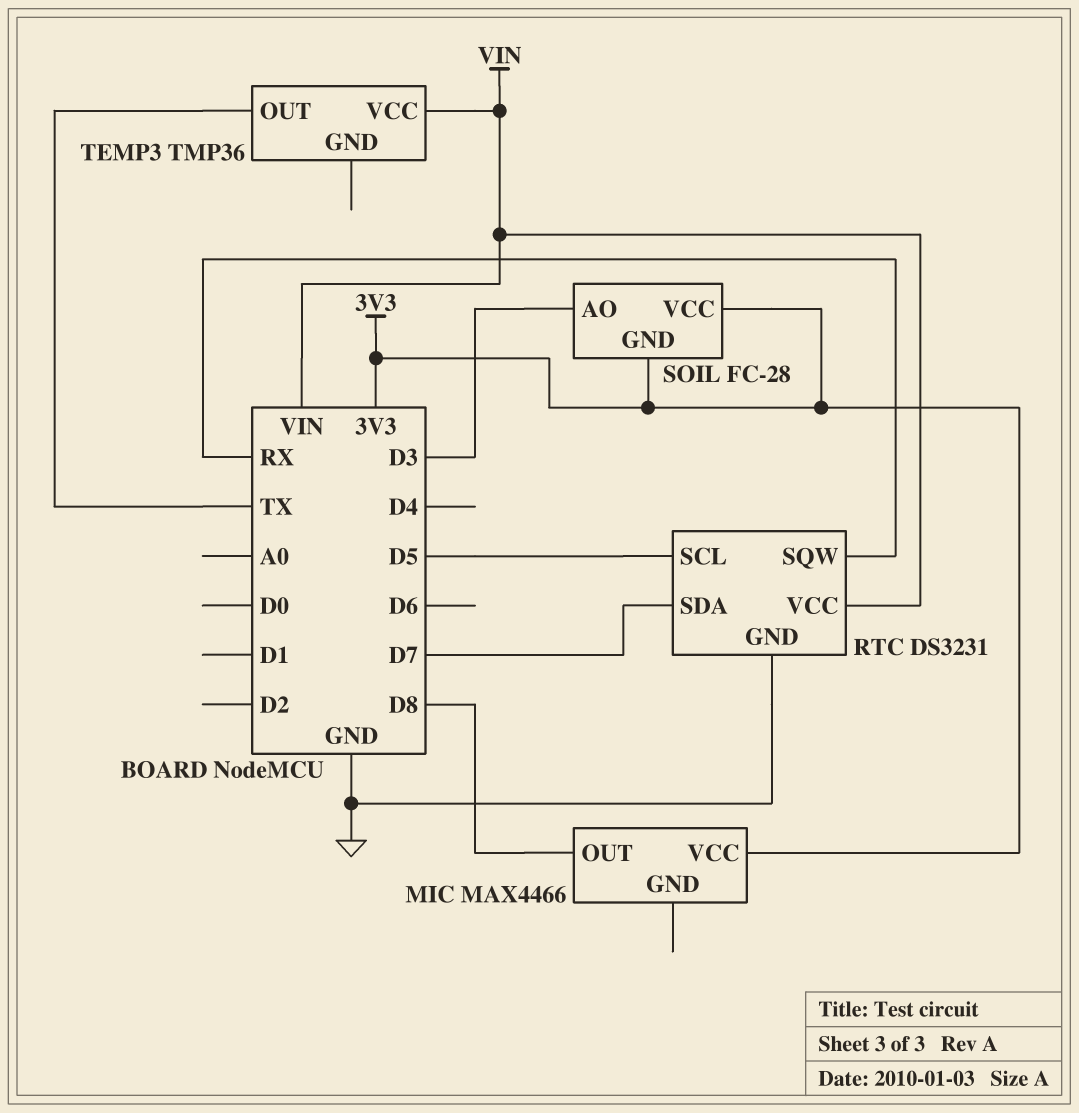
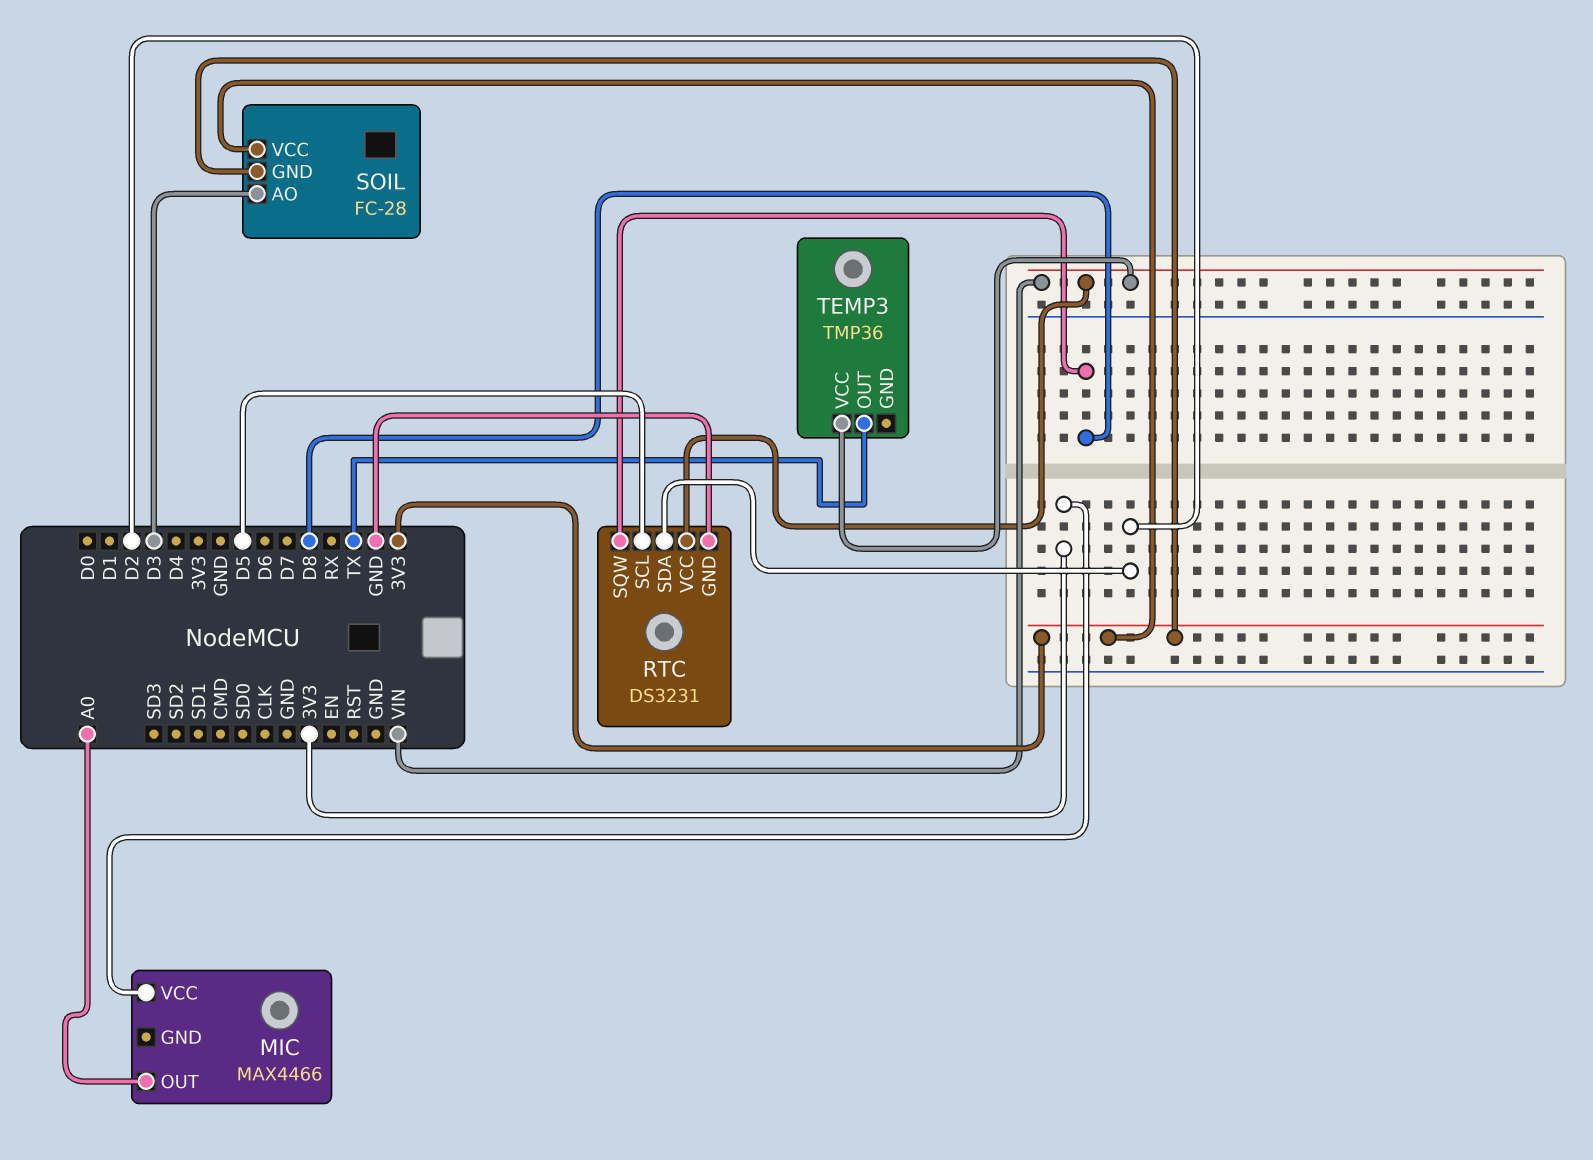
MIC pin OUT: D8 -> A0
RTC pin SDA: D7 -> D2
RTC pin SQW: RX -> D8

